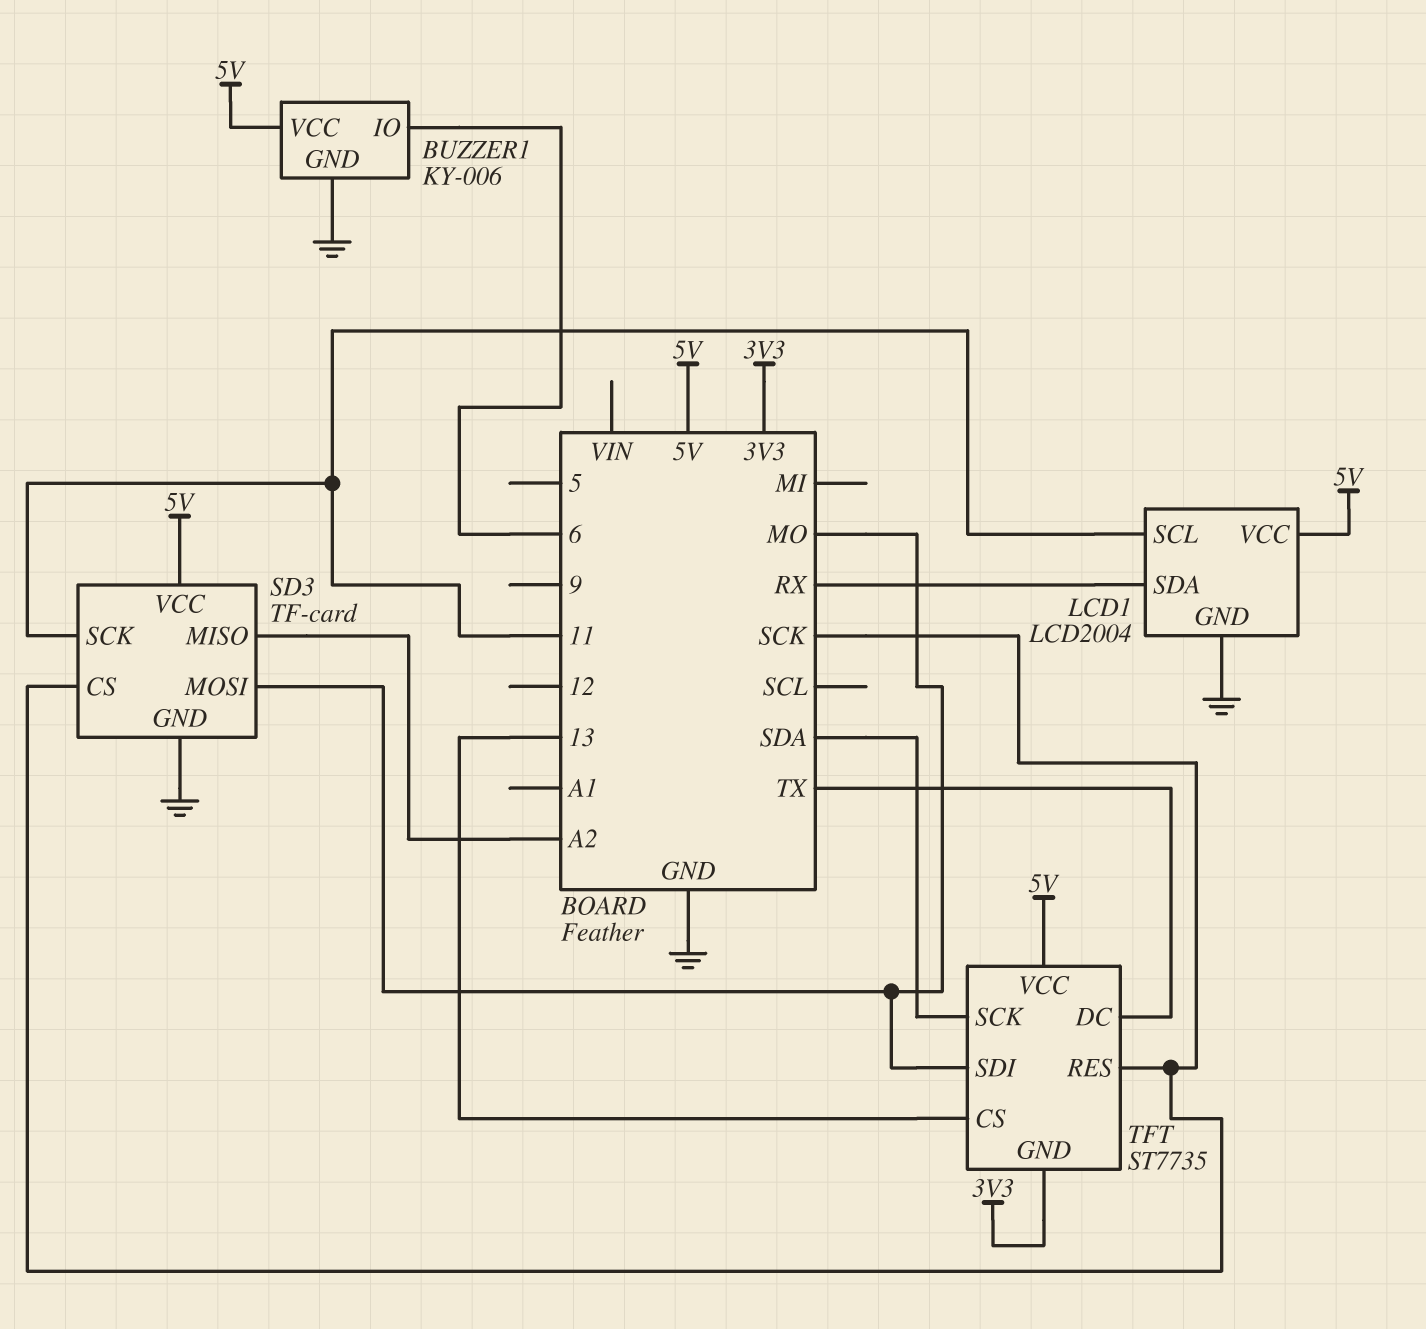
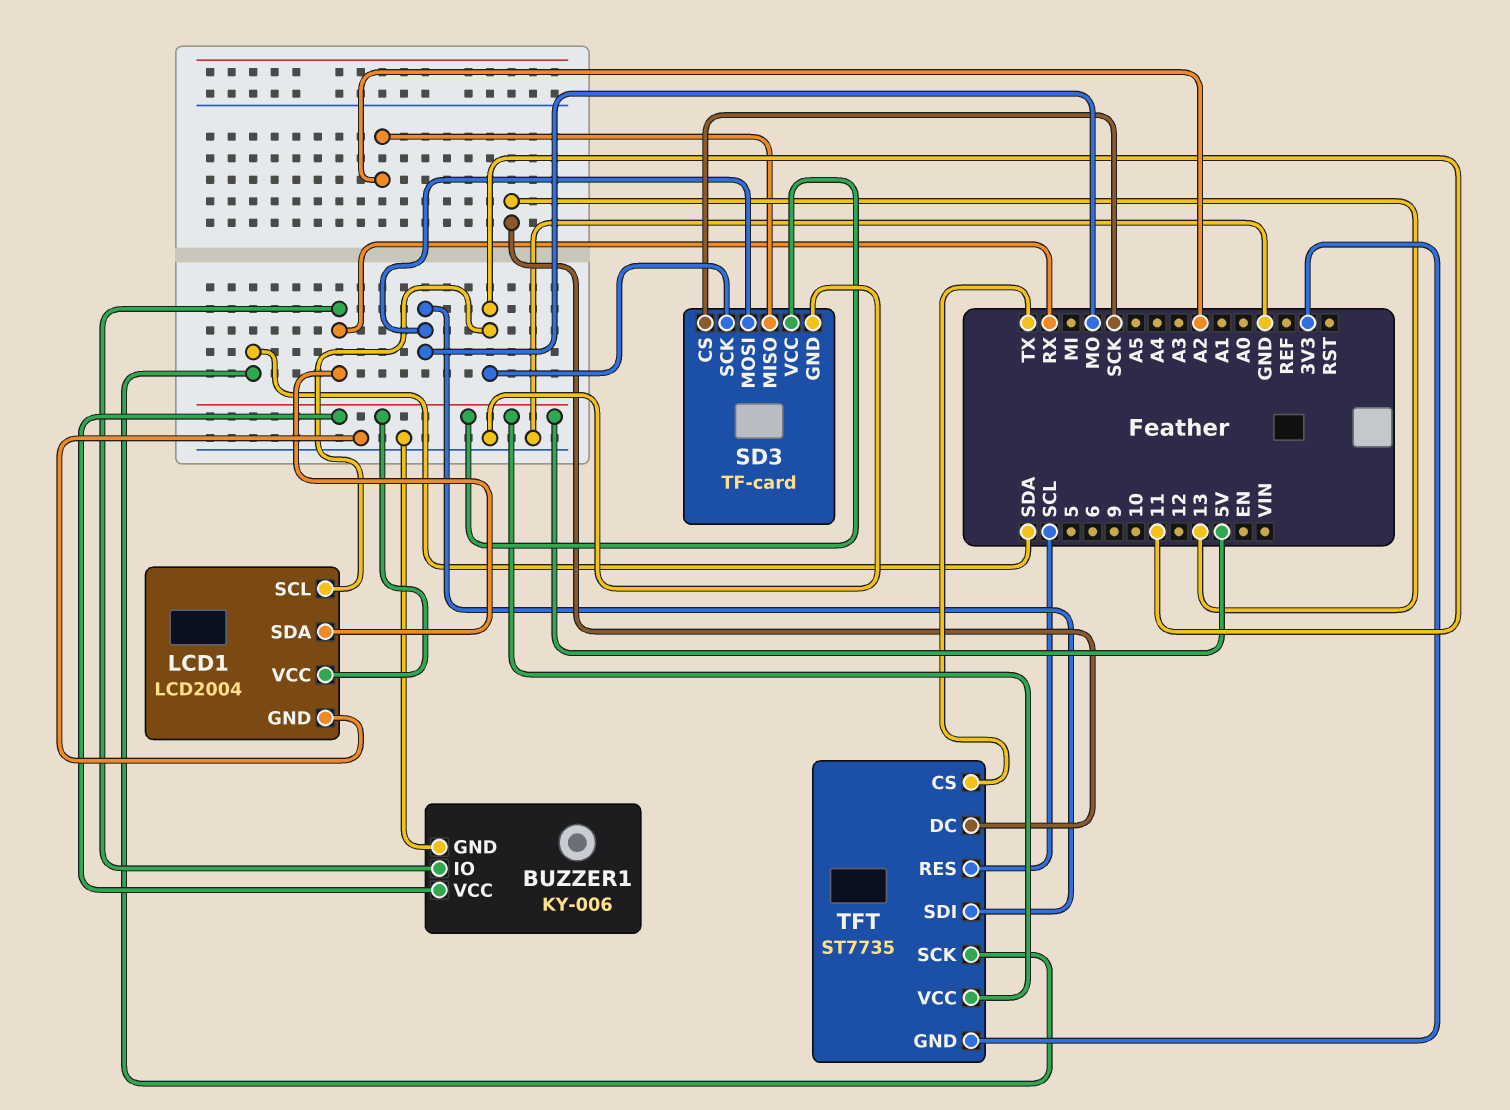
BUZZER1 pin IO: 6 -> RX
TFT pin CS: 13 -> TX
TFT pin DC: TX -> 13
TFT pin RES: SCK -> SCL

